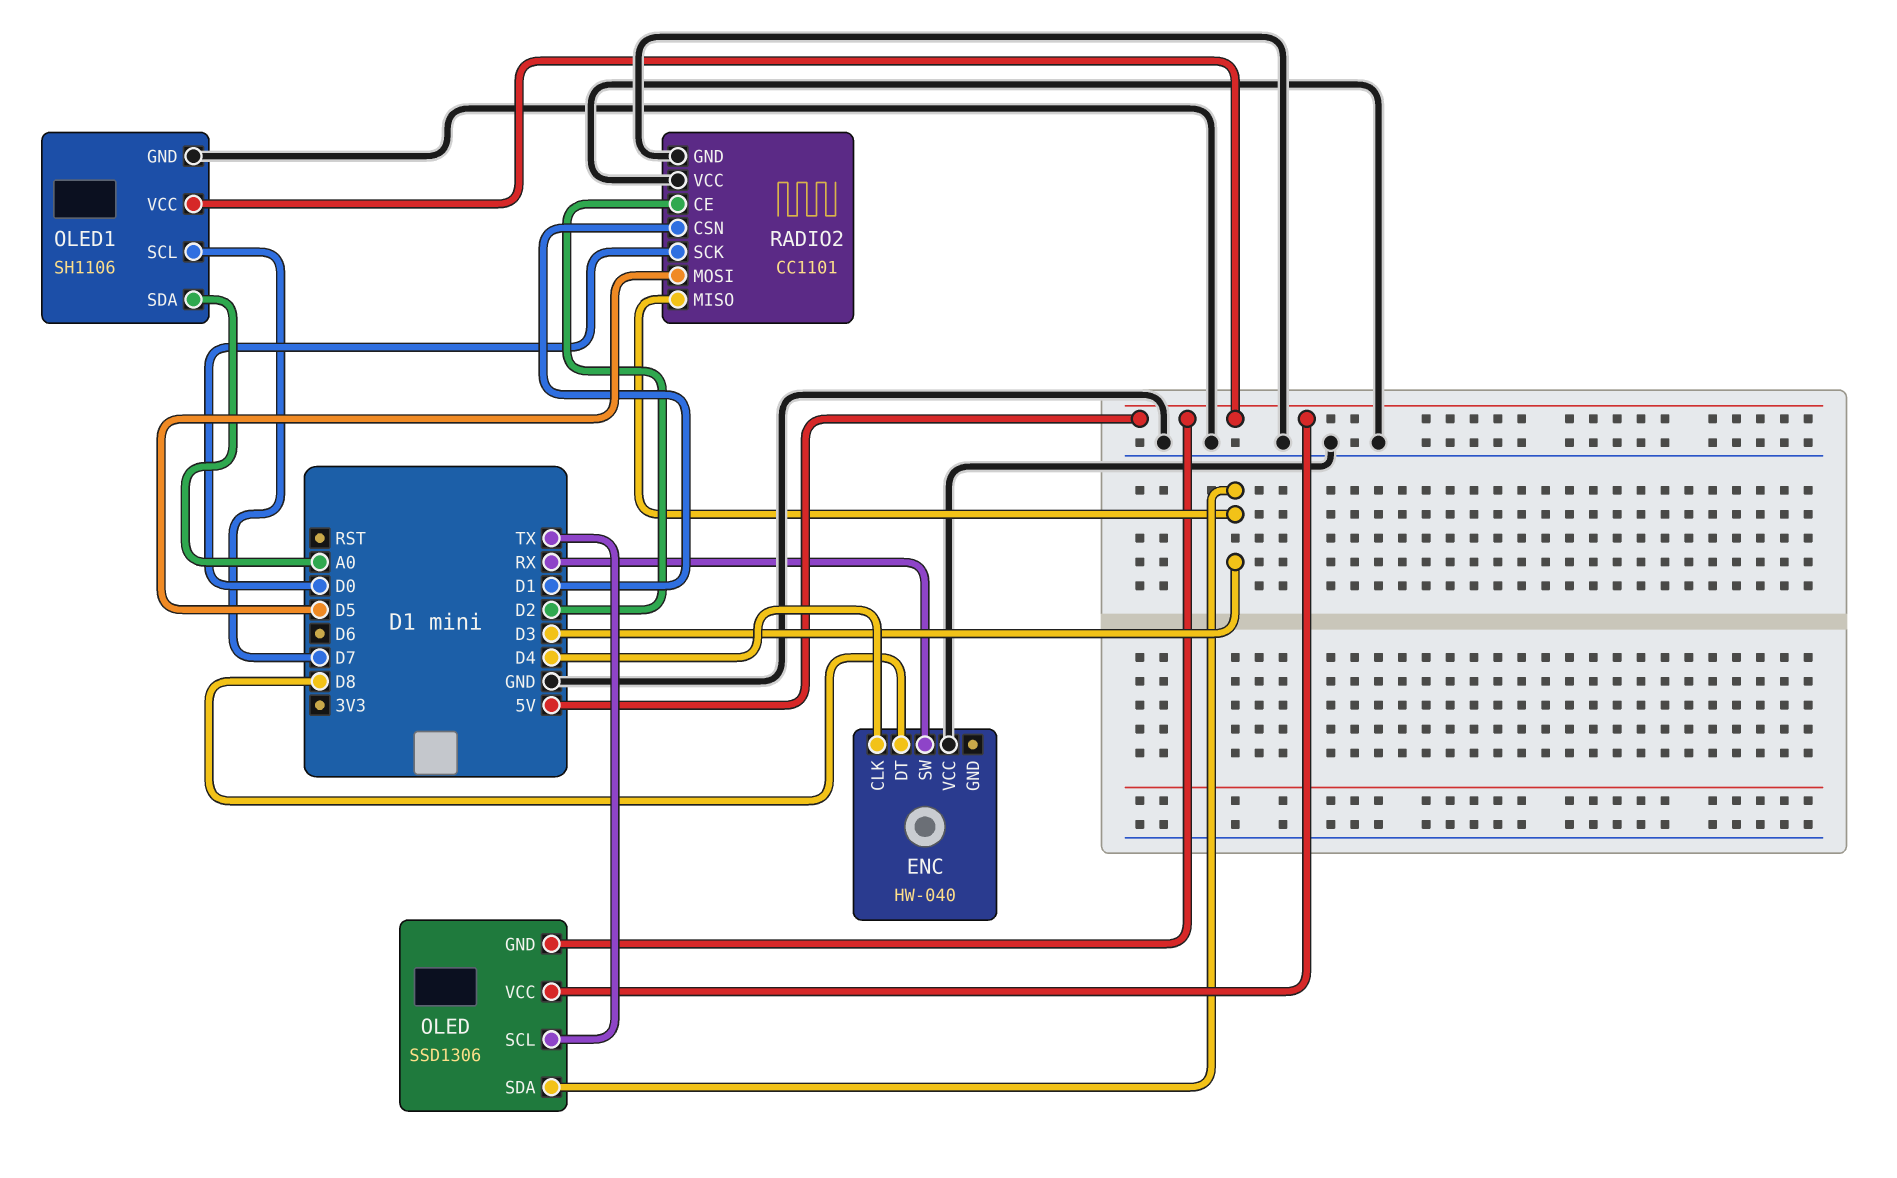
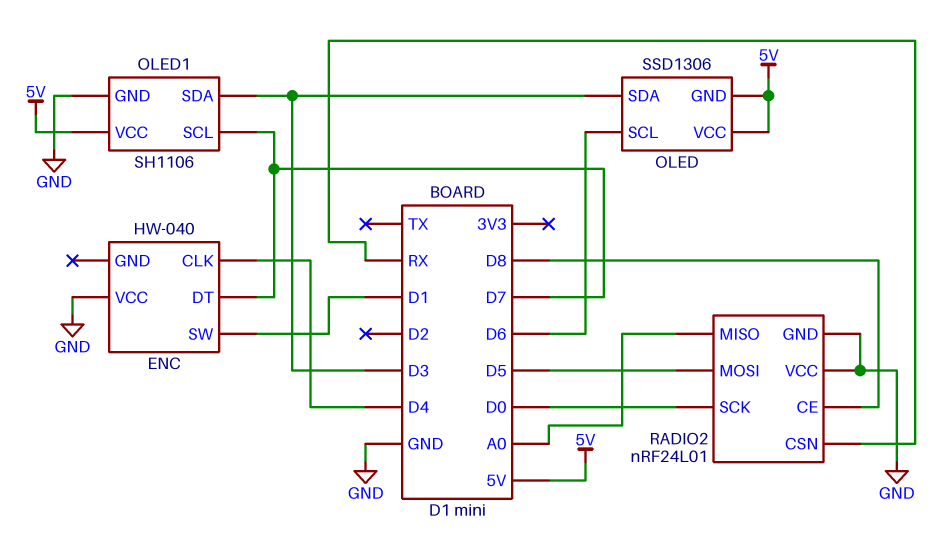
ENC pin DT: D8 -> D7
ENC pin SW: RX -> D1
OLED pin SCL: TX -> D6
OLED1 pin SDA: A0 -> D3
RADIO2: CC1101 -> nRF24L01
RADIO2 pin CE: D2 -> D8
RADIO2 pin CSN: D1 -> RX
RADIO2 pin MISO: D3 -> A0

